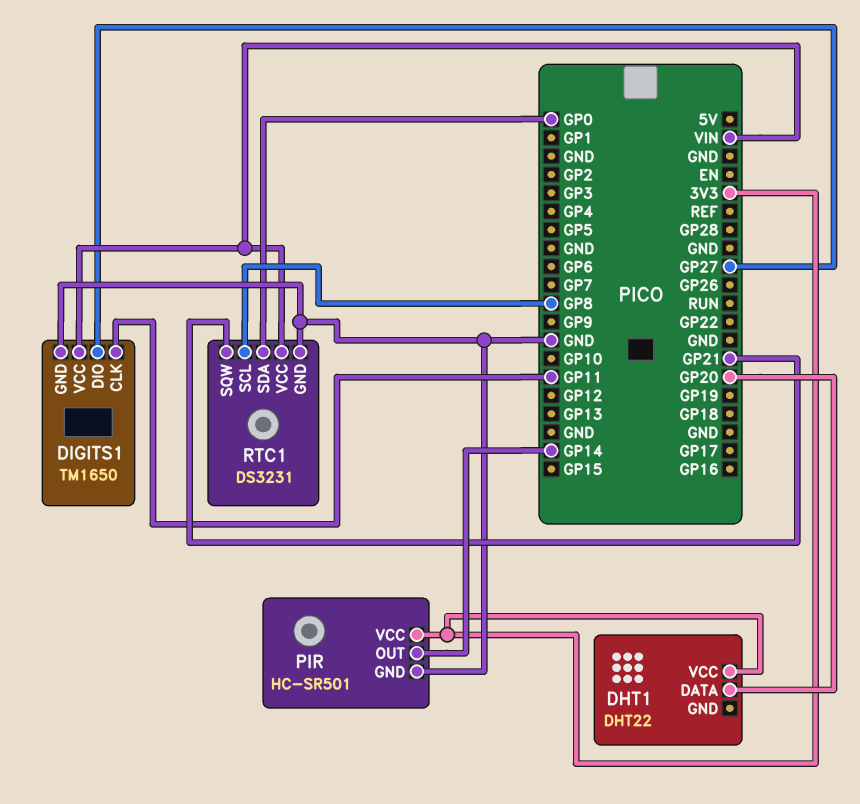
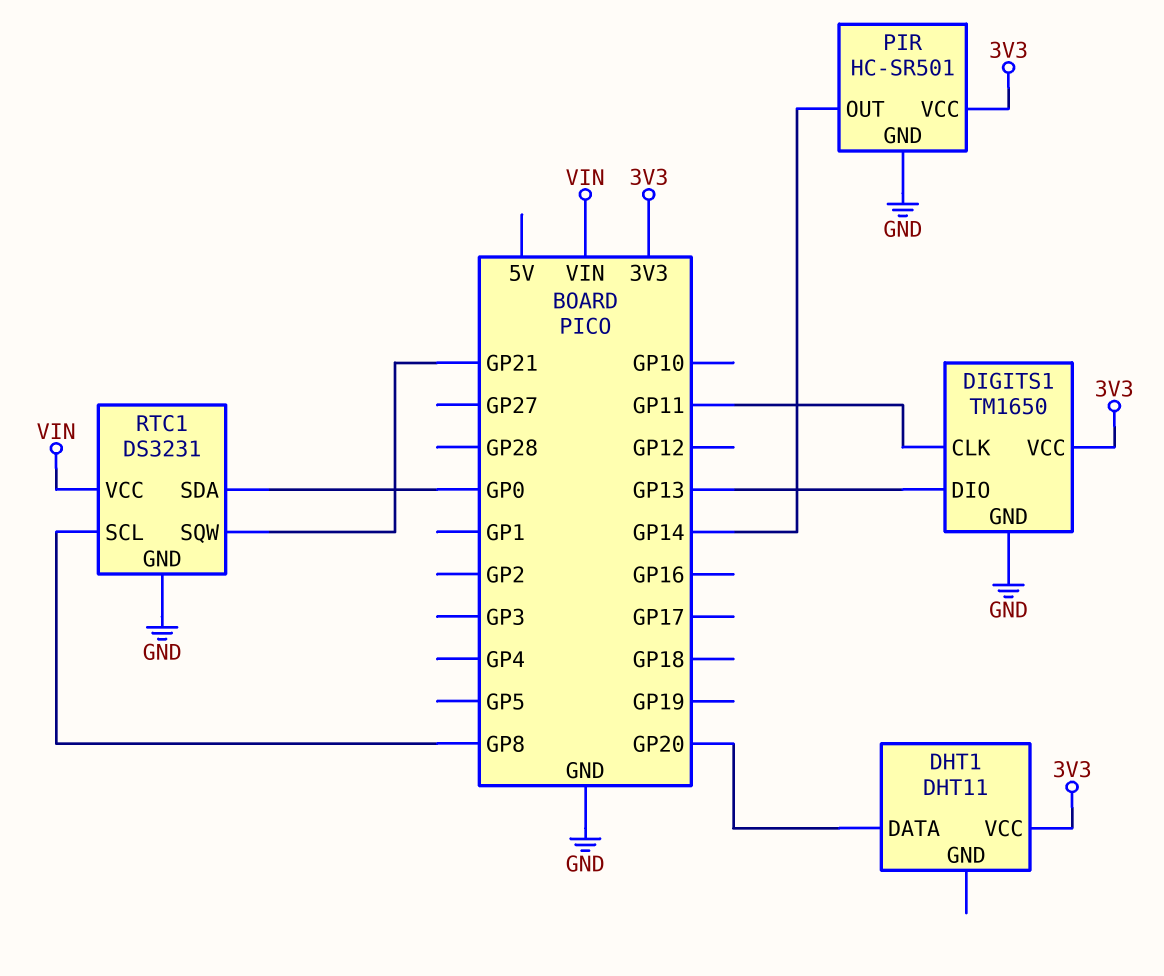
DHT1: DHT22 -> DHT11
DIGITS1 pin DIO: GP27 -> GP13
DIGITS1 pin VCC: VIN -> 3V3

